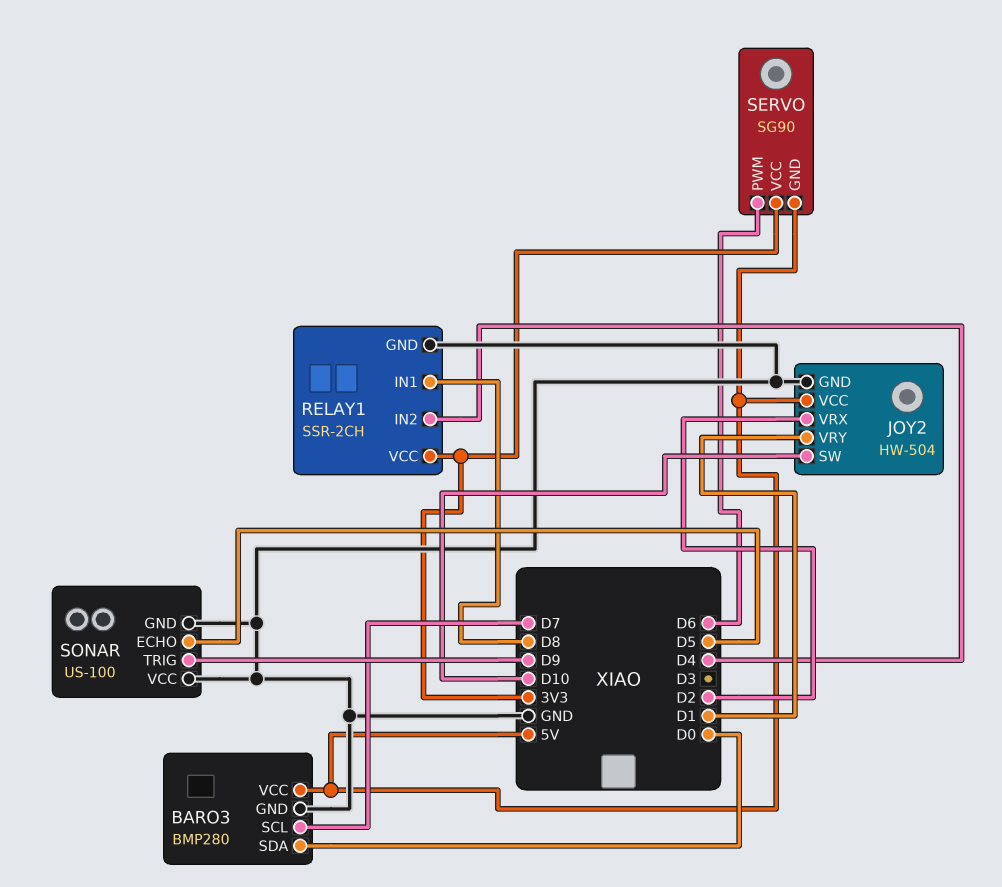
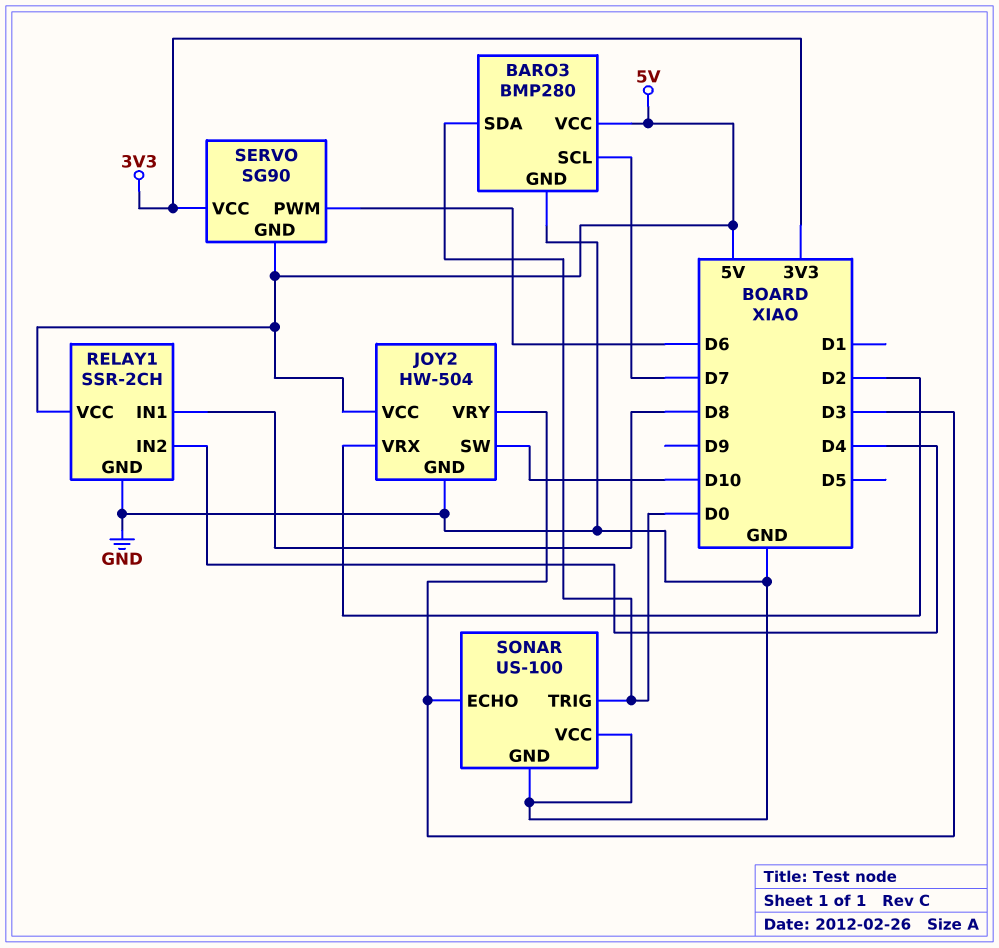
JOY2 pin VRY: D1 -> D3
RELAY1 pin VCC: 3V3 -> 5V
SONAR pin ECHO: D5 -> D3
SONAR pin TRIG: D9 -> D0

